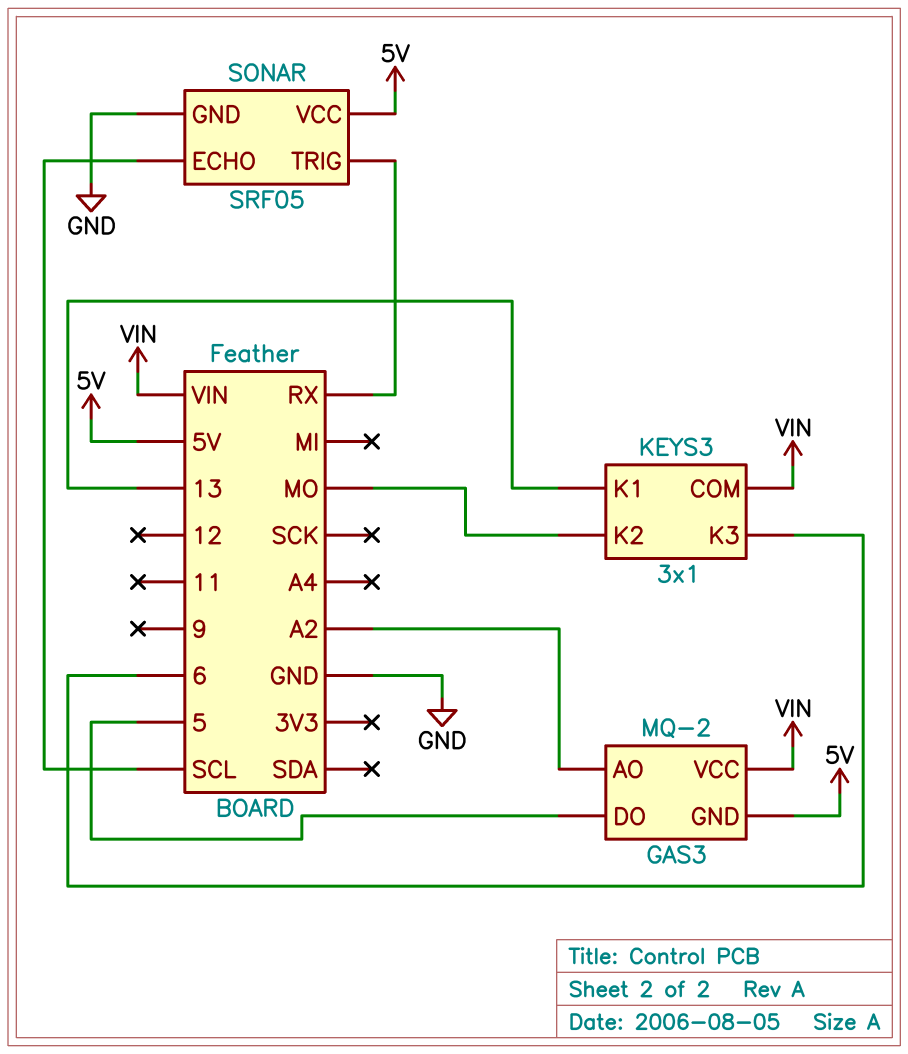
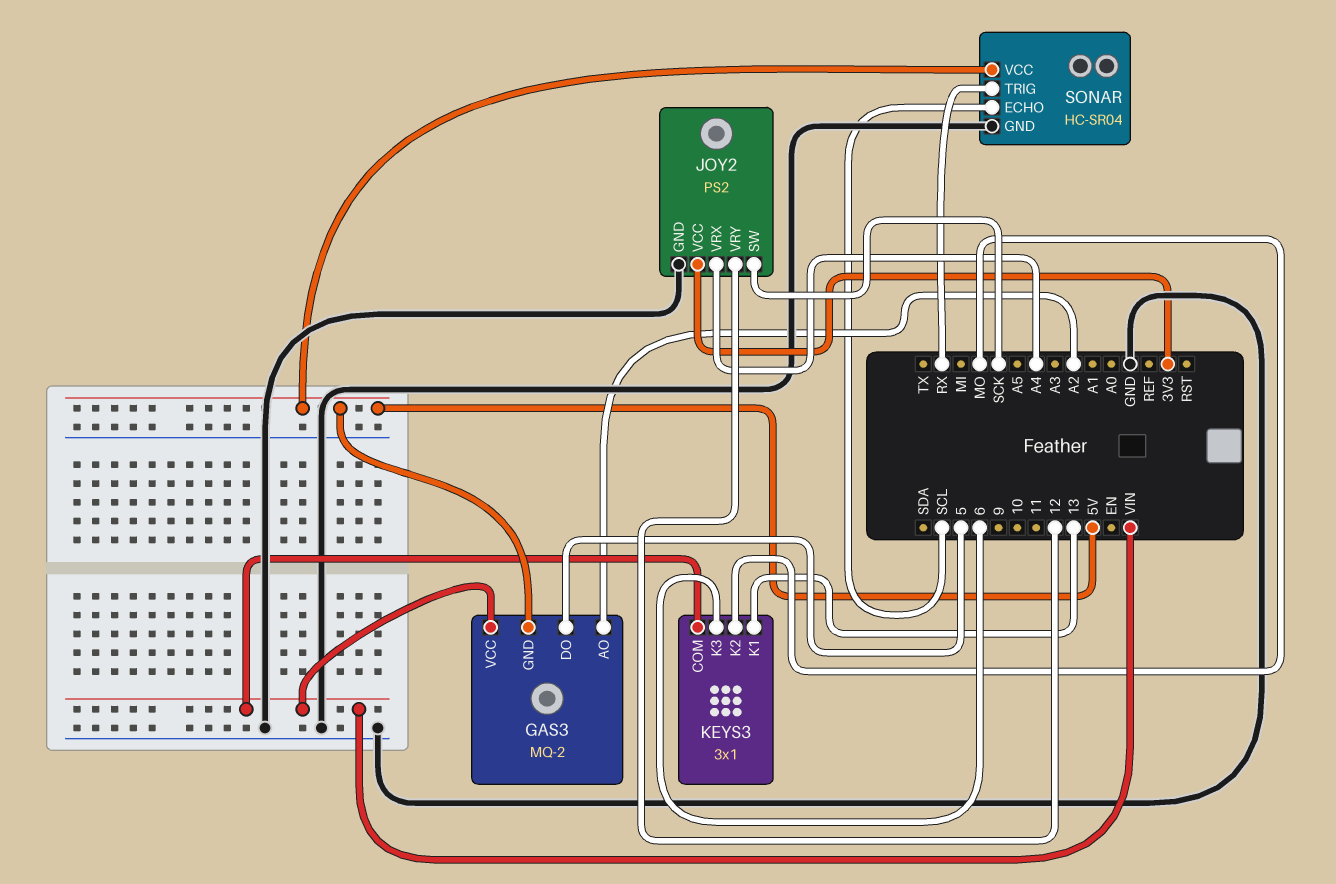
JOY2: none -> PS2
JOY2 pin GND: none -> GND
JOY2 pin SW: none -> SCK
JOY2 pin VCC: none -> 3V3
JOY2 pin VRX: none -> A4
JOY2 pin VRY: none -> 12
SONAR: SRF05 -> HC-SR04

